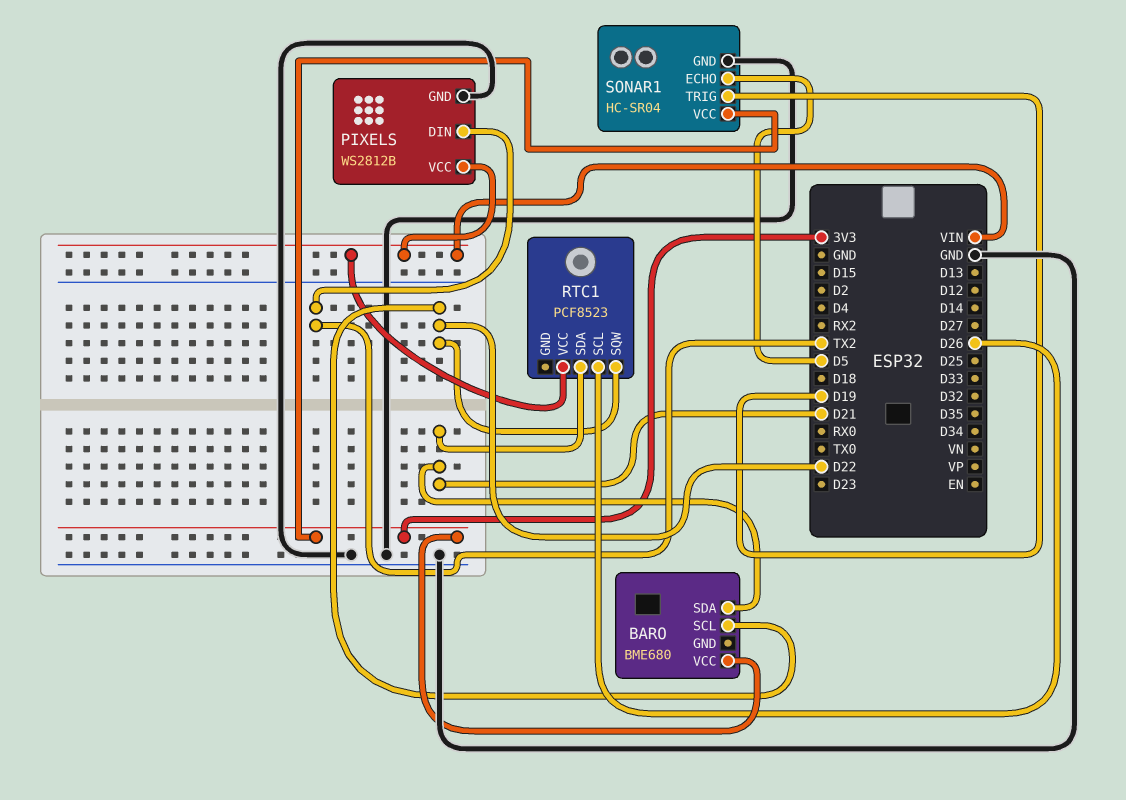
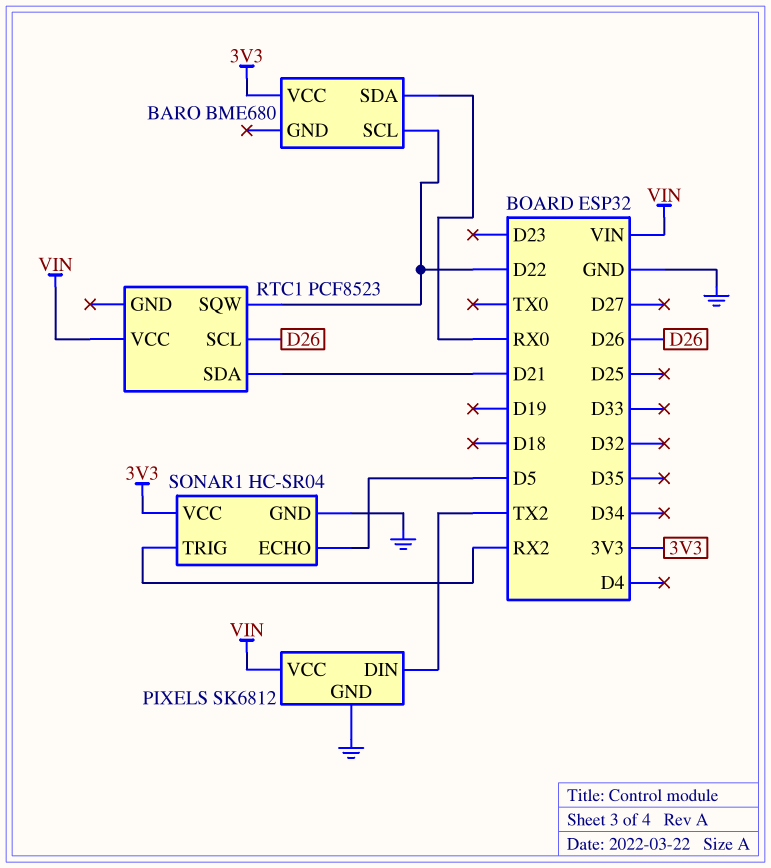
BARO pin SDA: D21 -> RX0
PIXELS: WS2812B -> SK6812
SONAR1 pin TRIG: D19 -> RX2

